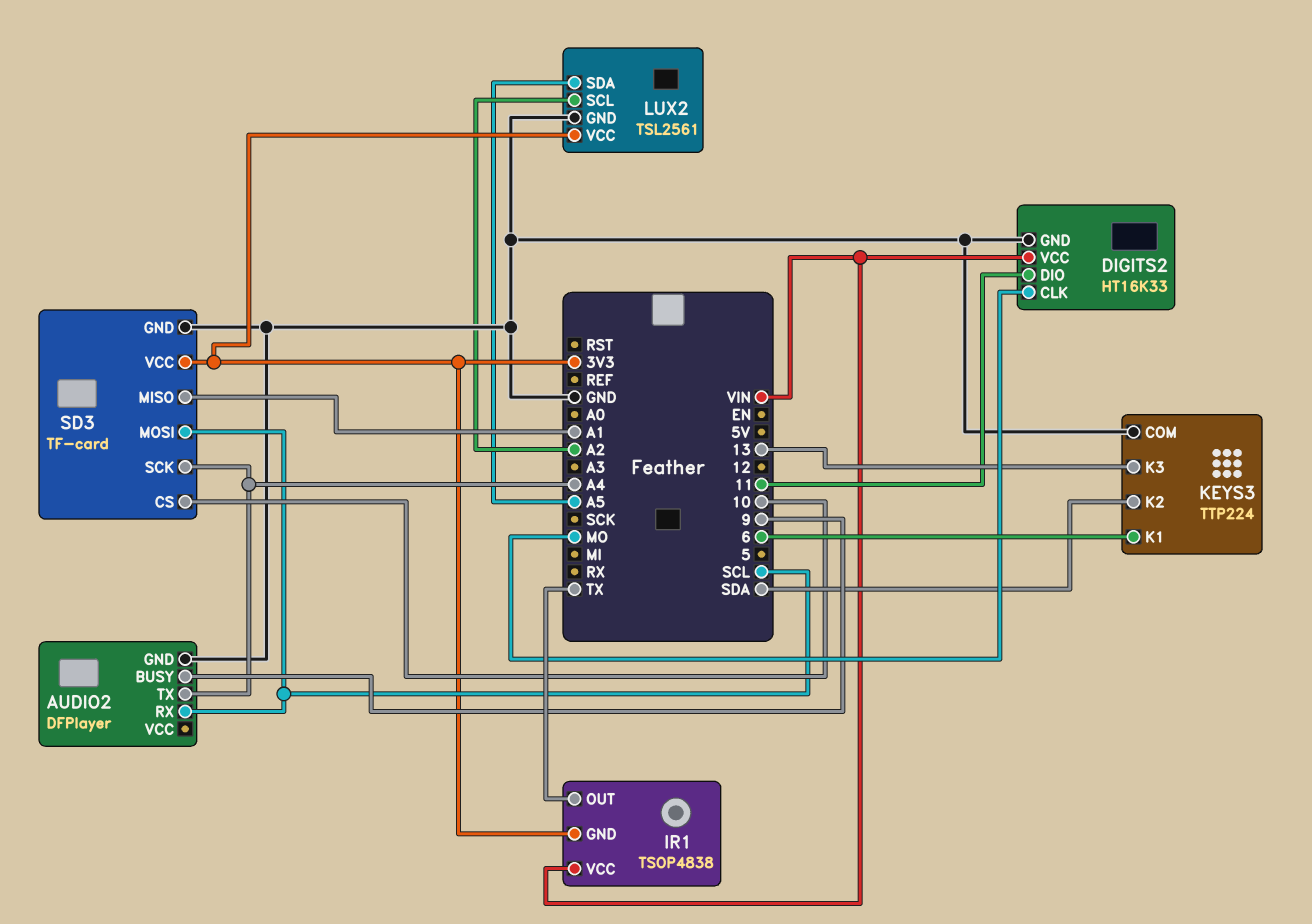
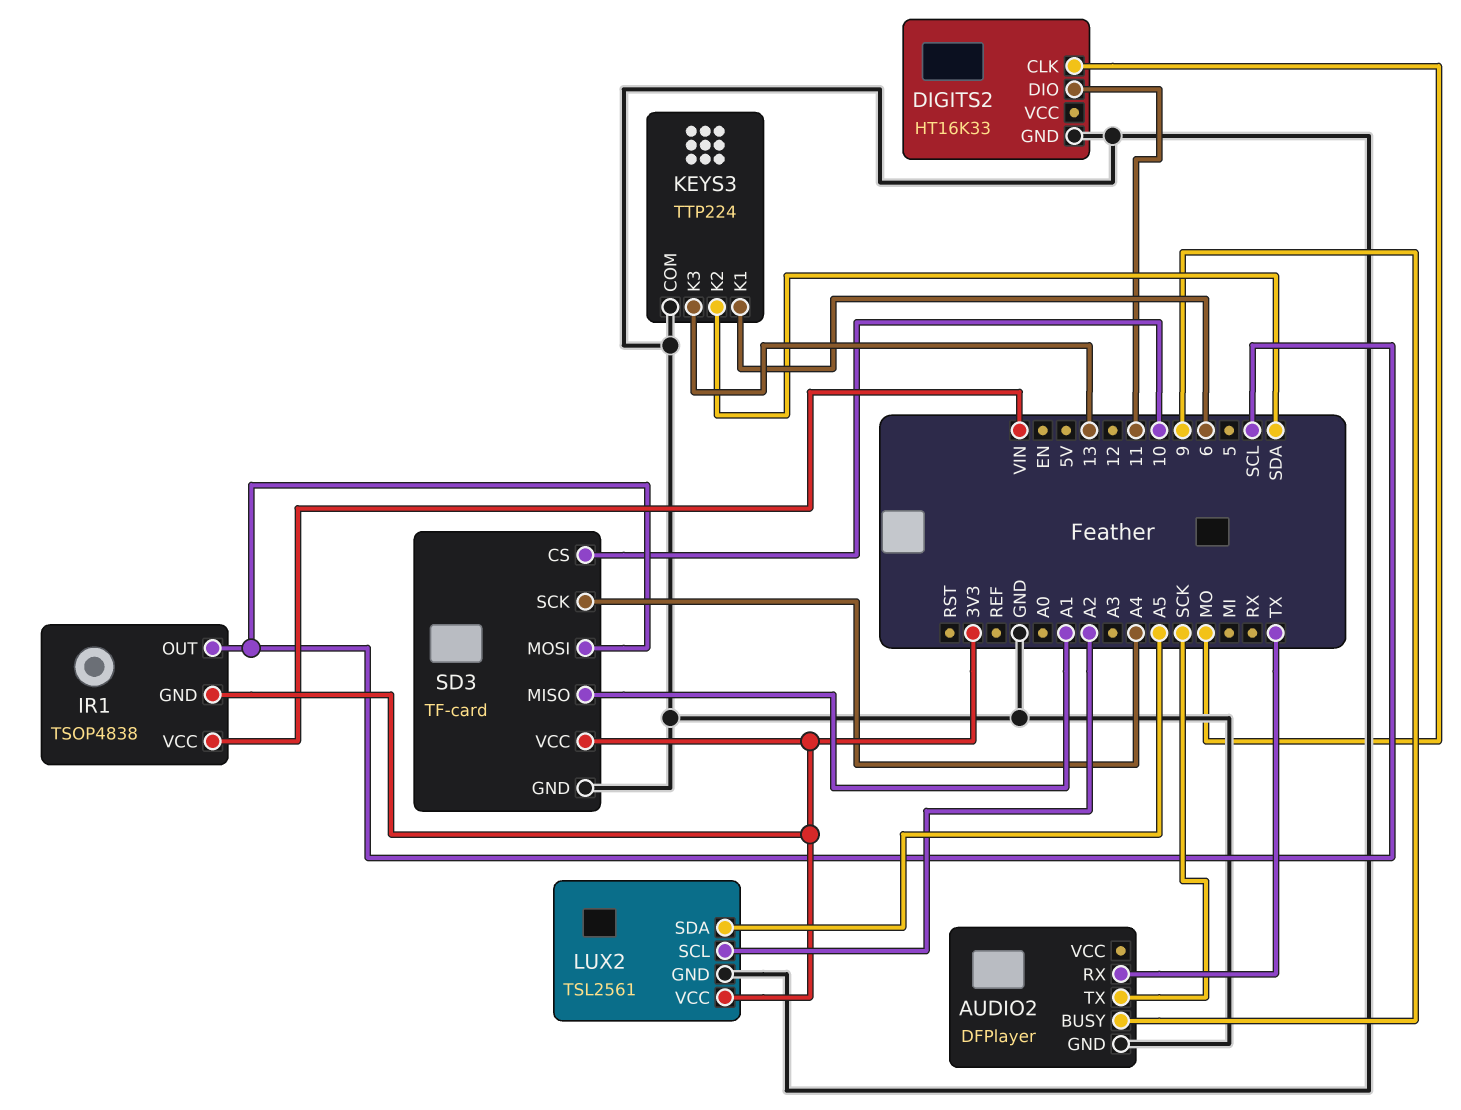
AUDIO2 pin RX: SCL -> TX
AUDIO2 pin TX: A4 -> SCK
DIGITS2 pin VCC: VIN -> none
IR1 pin OUT: TX -> SCL

